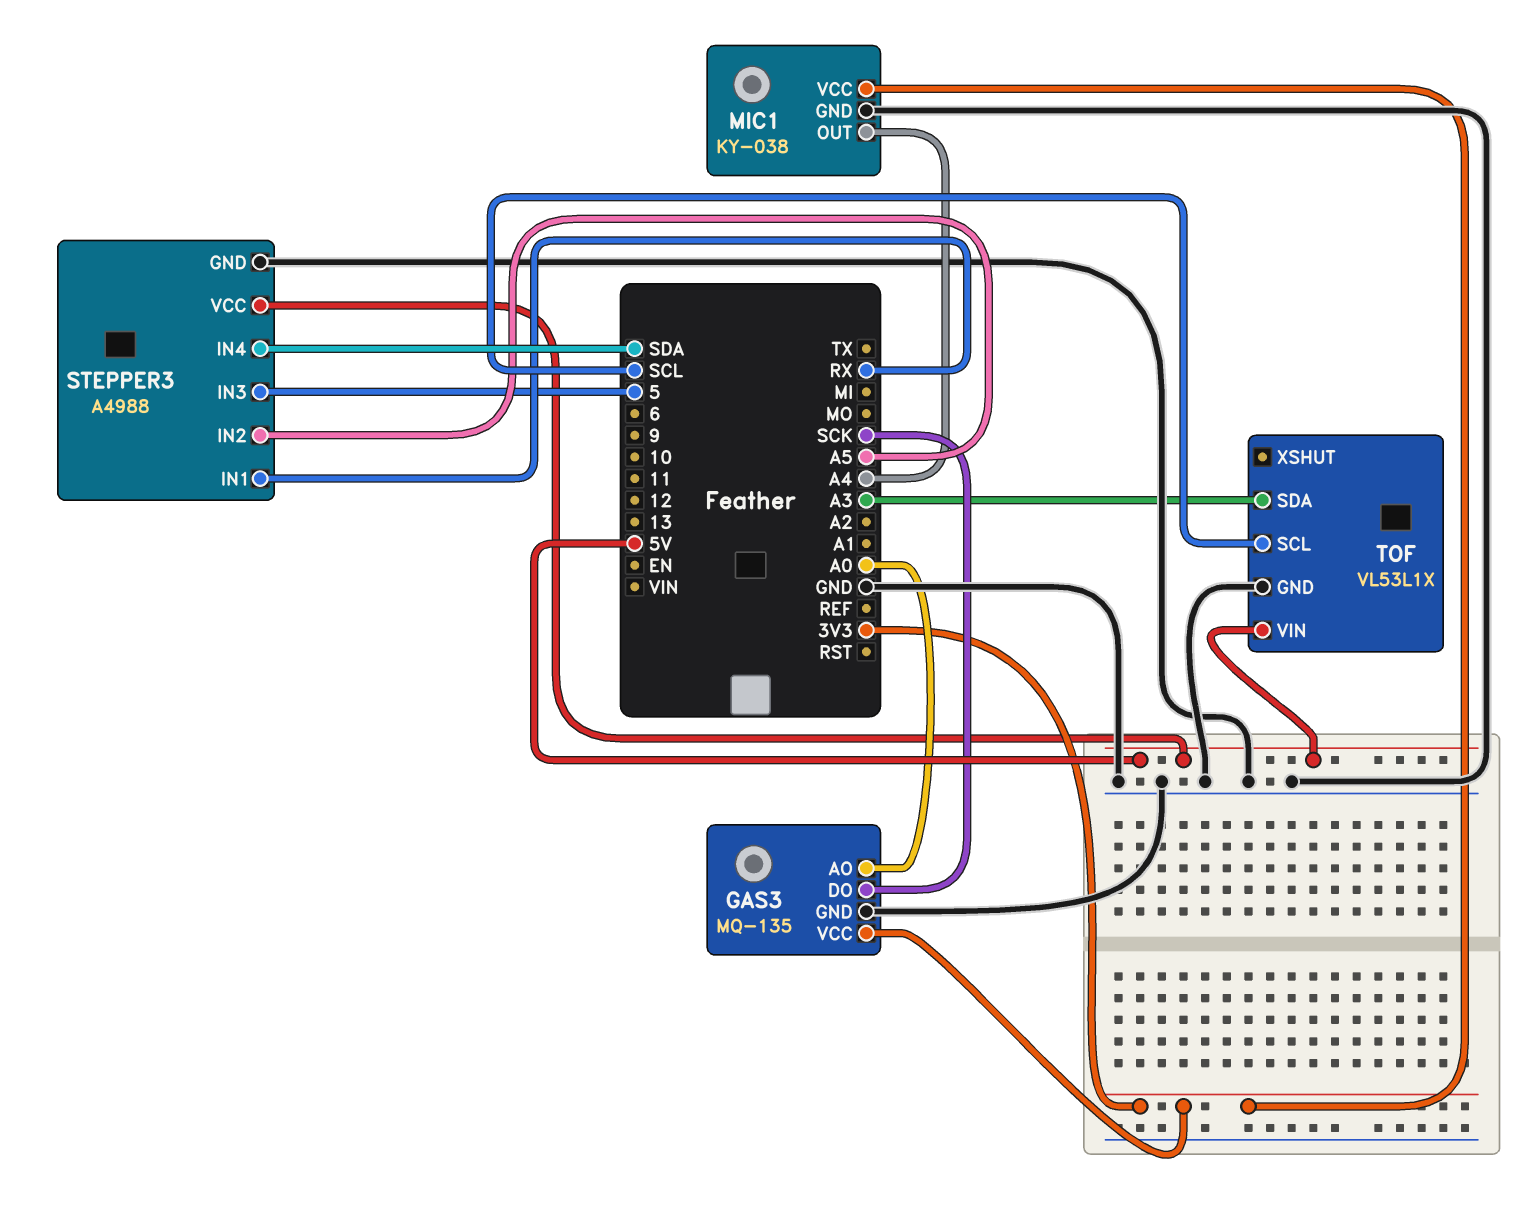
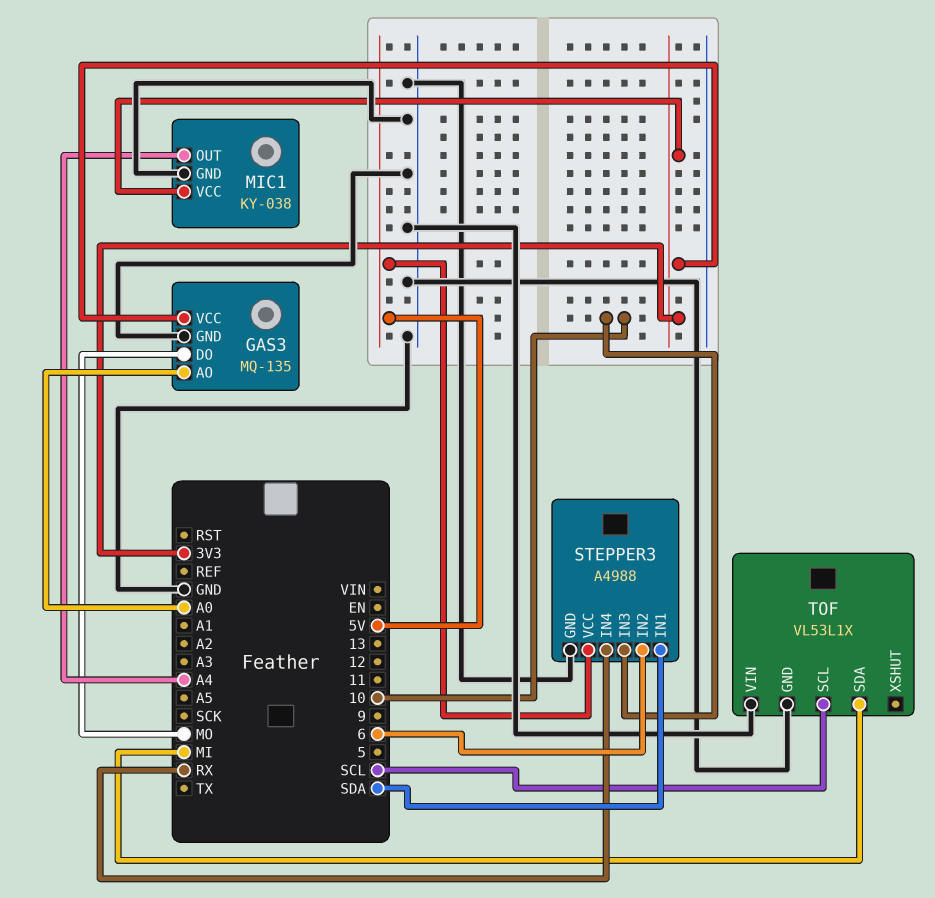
GAS3 pin DO: SCK -> MO
STEPPER3 pin IN1: RX -> SDA
STEPPER3 pin IN2: A5 -> 6
STEPPER3 pin IN3: 5 -> 10
STEPPER3 pin IN4: SDA -> RX
TOF pin SDA: A3 -> MI
TOF pin VIN: 5V -> GND

